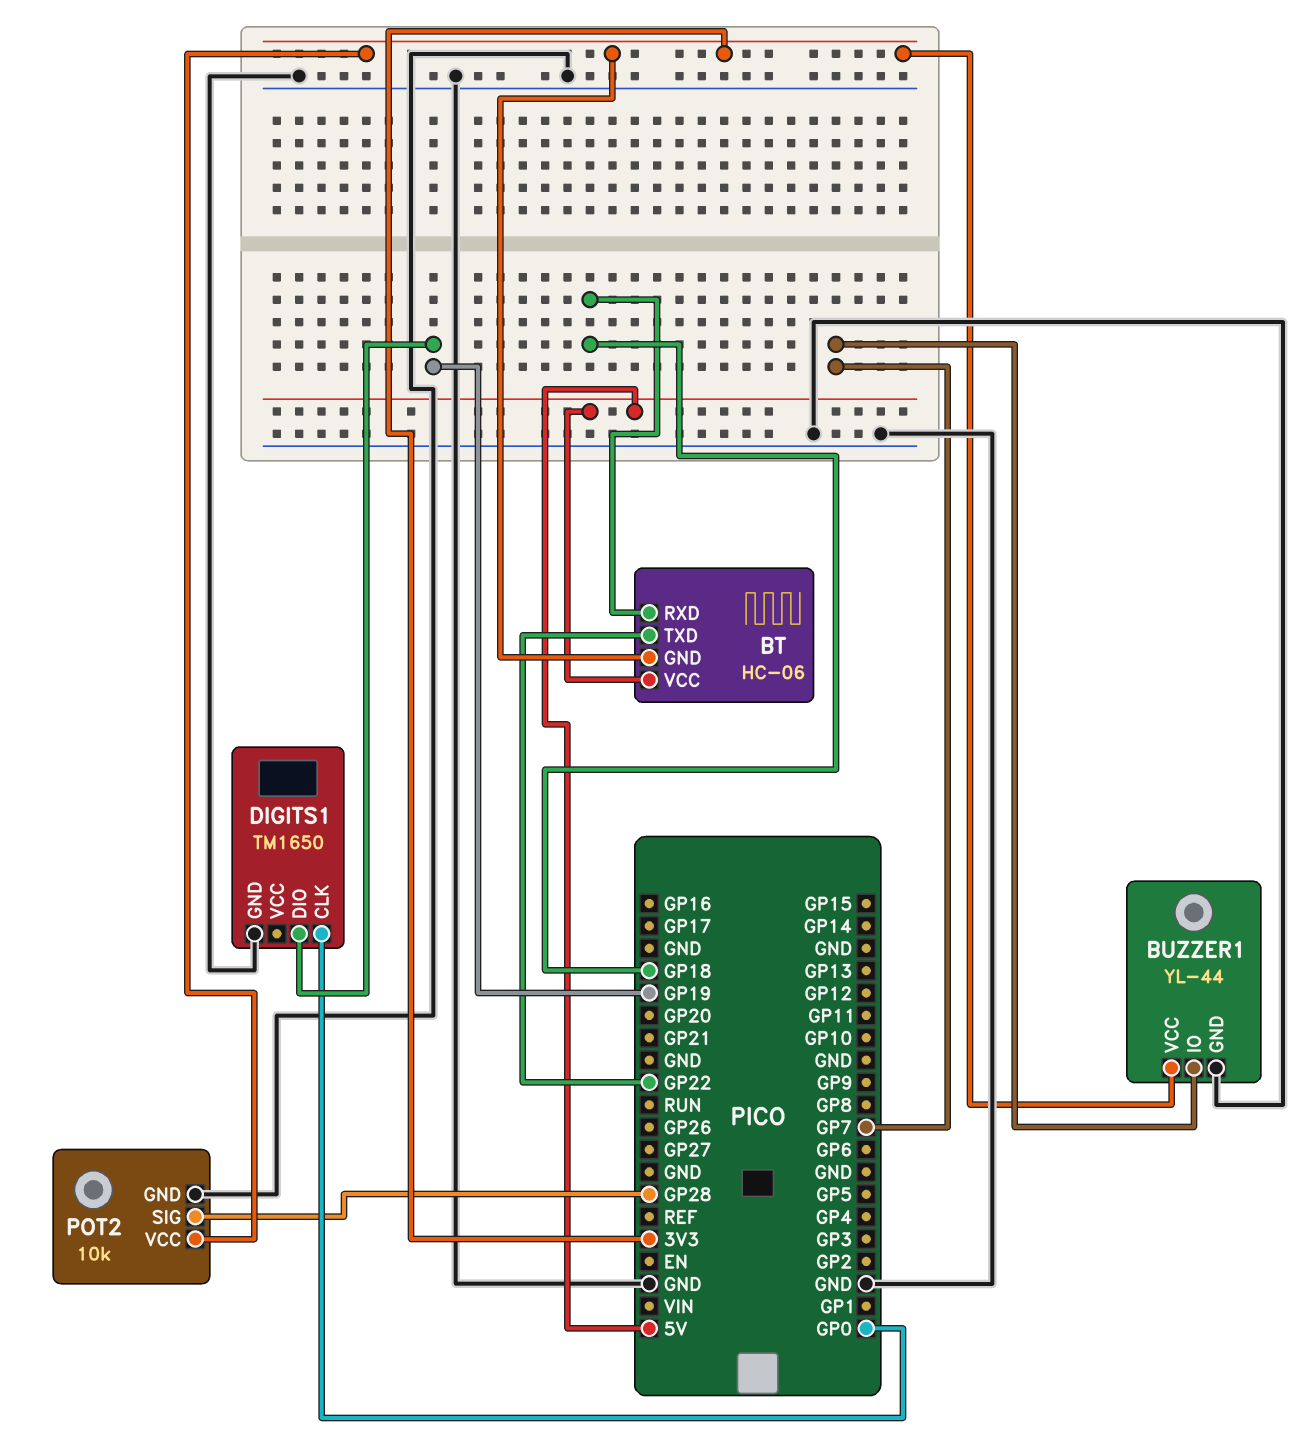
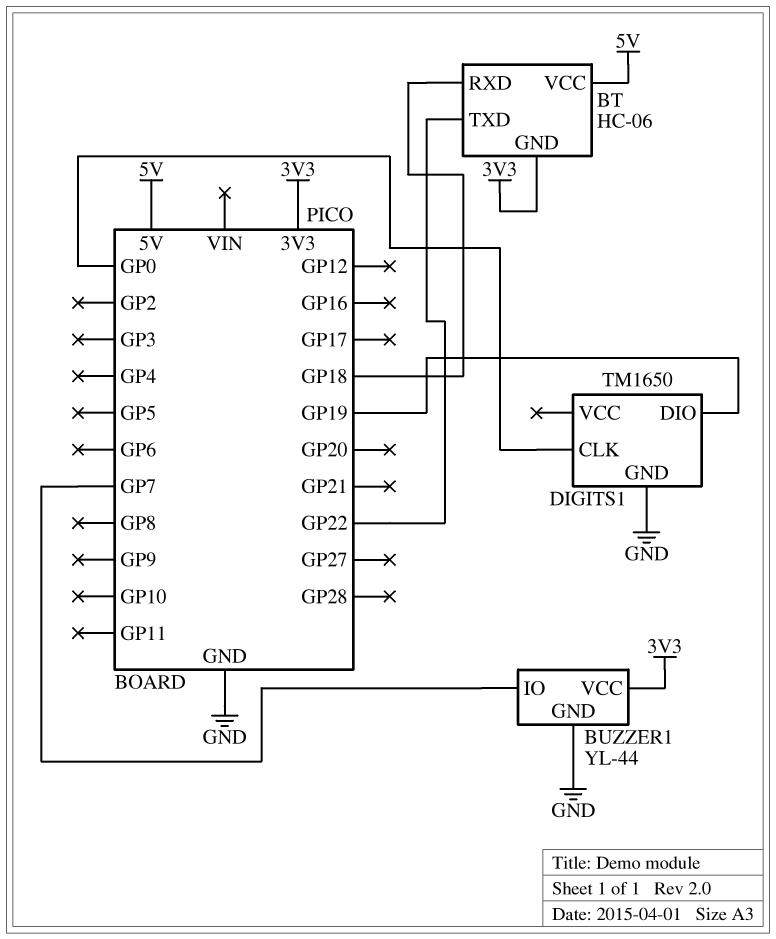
POT2: 10k -> none
POT2 pin GND: GND -> none
POT2 pin SIG: GP28 -> none
POT2 pin VCC: 3V3 -> none

